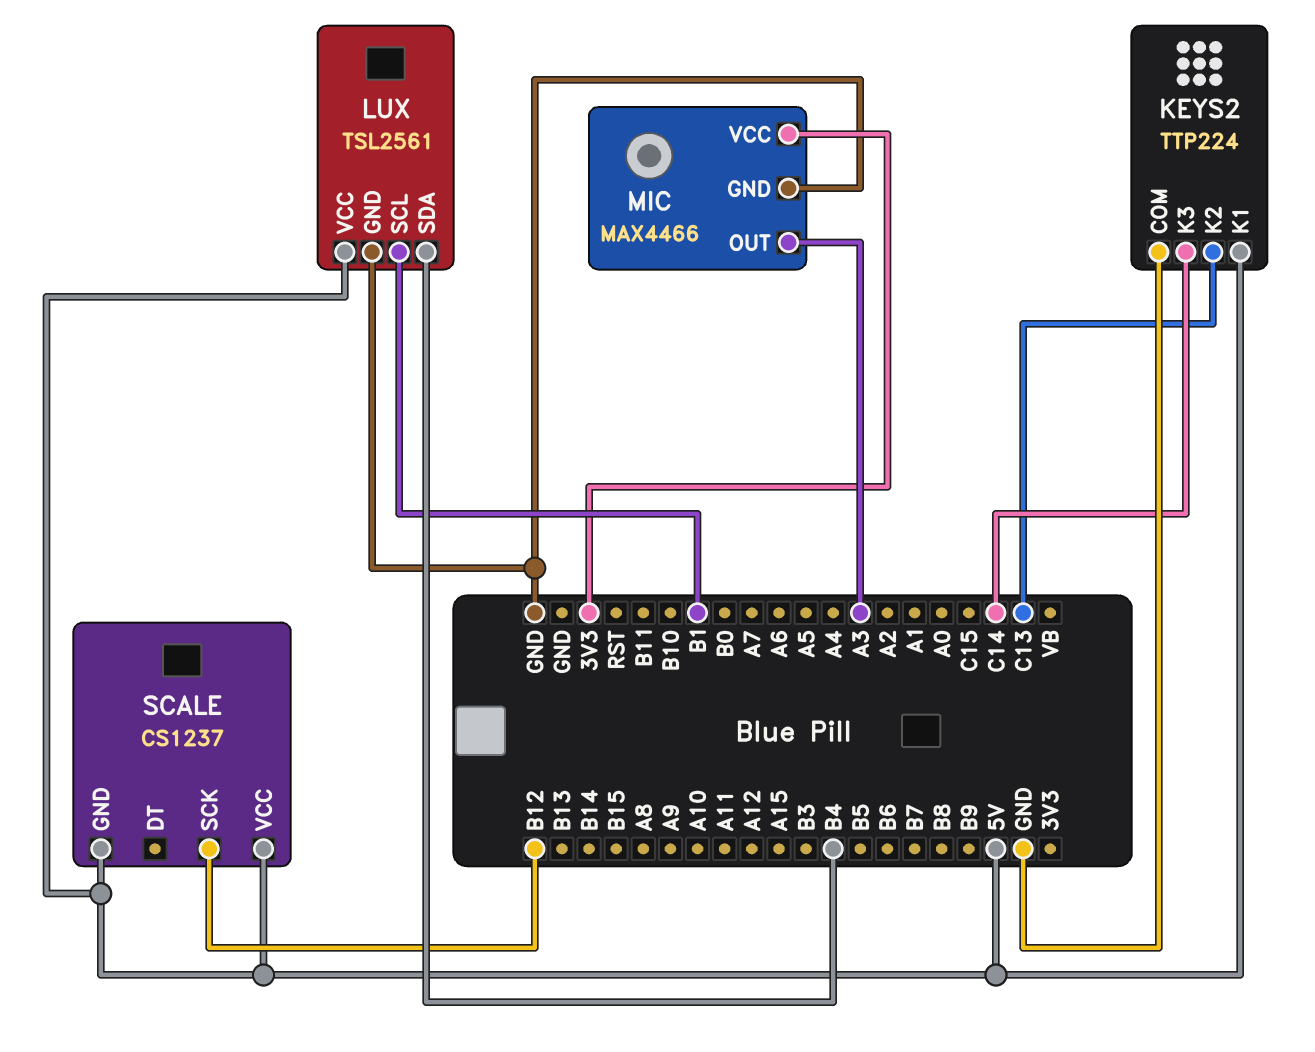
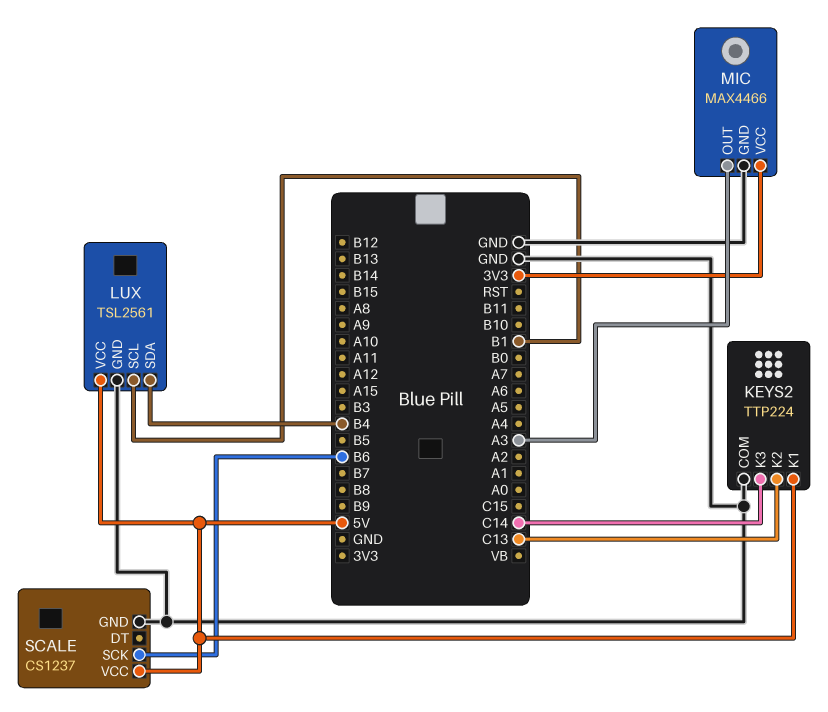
SCALE pin GND: 5V -> GND
SCALE pin SCK: B12 -> B6

